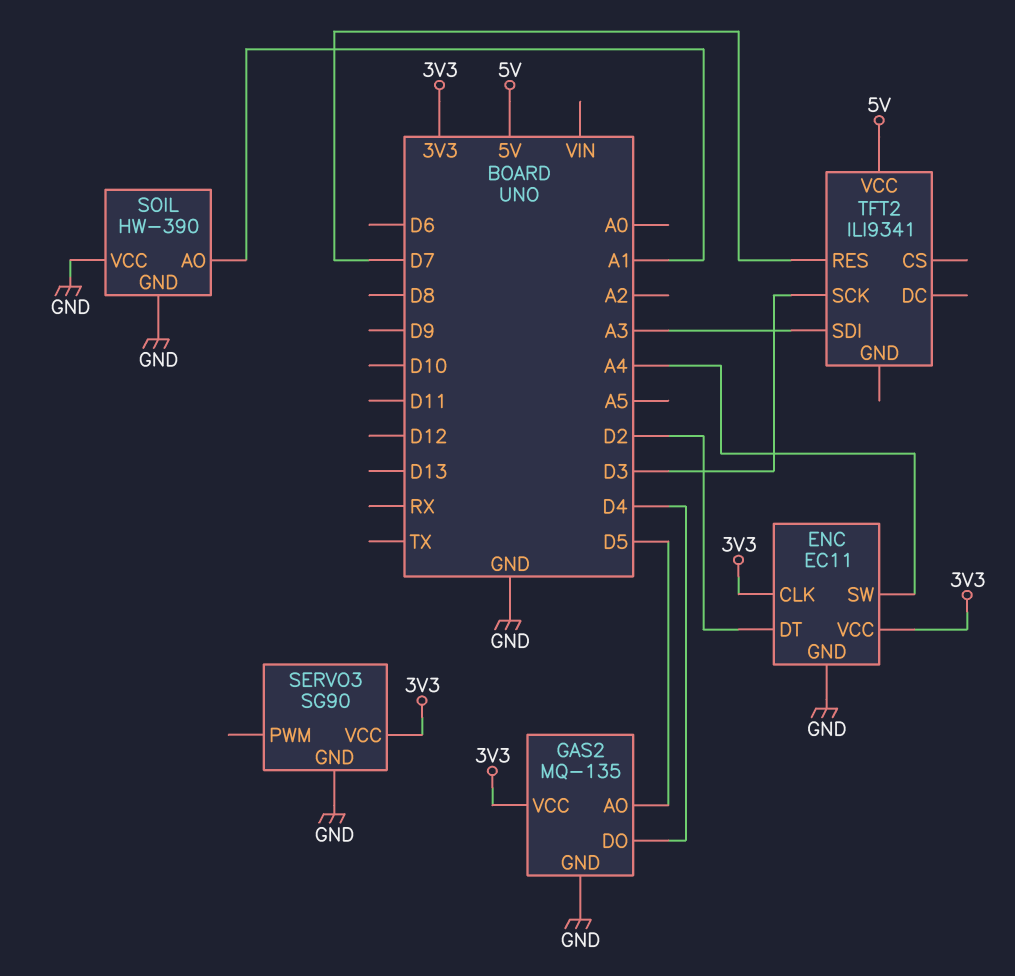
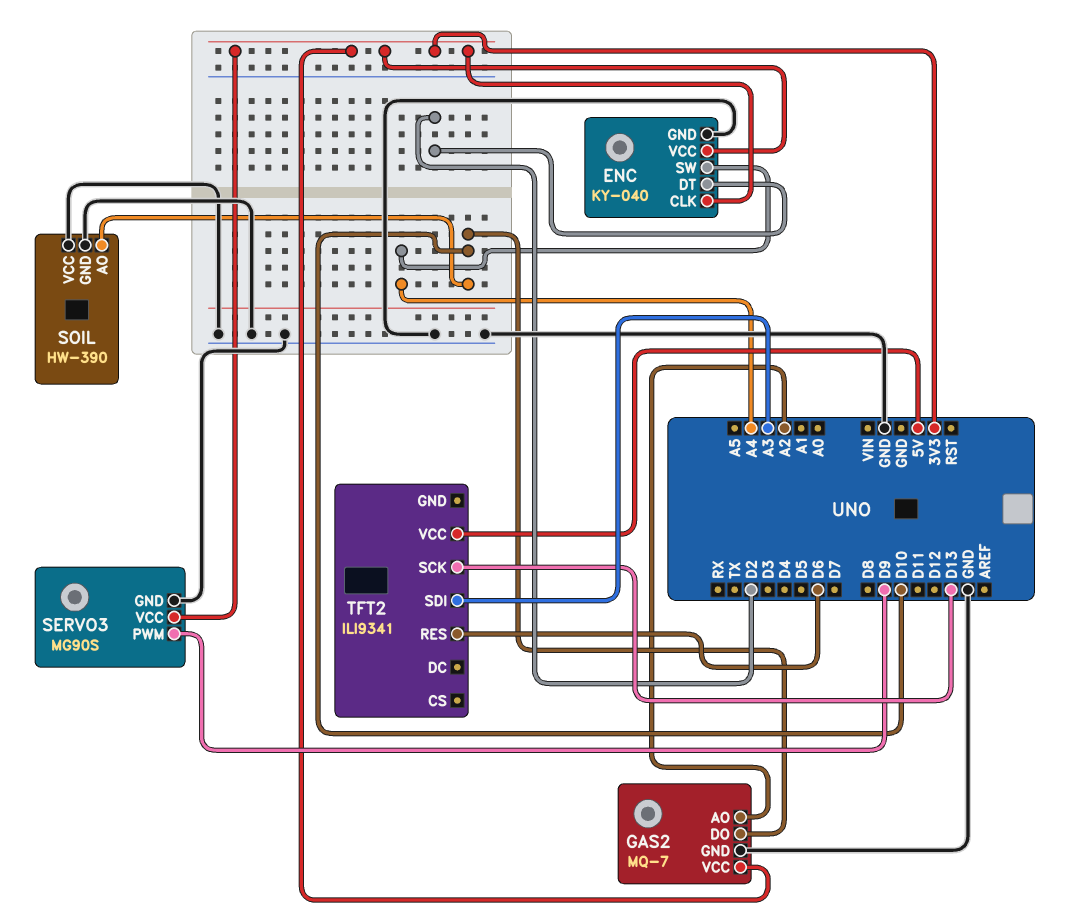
ENC: EC11 -> KY-040
GAS2: MQ-135 -> MQ-7
GAS2 pin AO: D5 -> A2
GAS2 pin DO: D4 -> D10
SERVO3: SG90 -> MG90S
SERVO3 pin PWM: none -> D9
SOIL pin AO: A1 -> D10
TFT2 pin RES: D7 -> D6
TFT2 pin SCK: D3 -> D13

